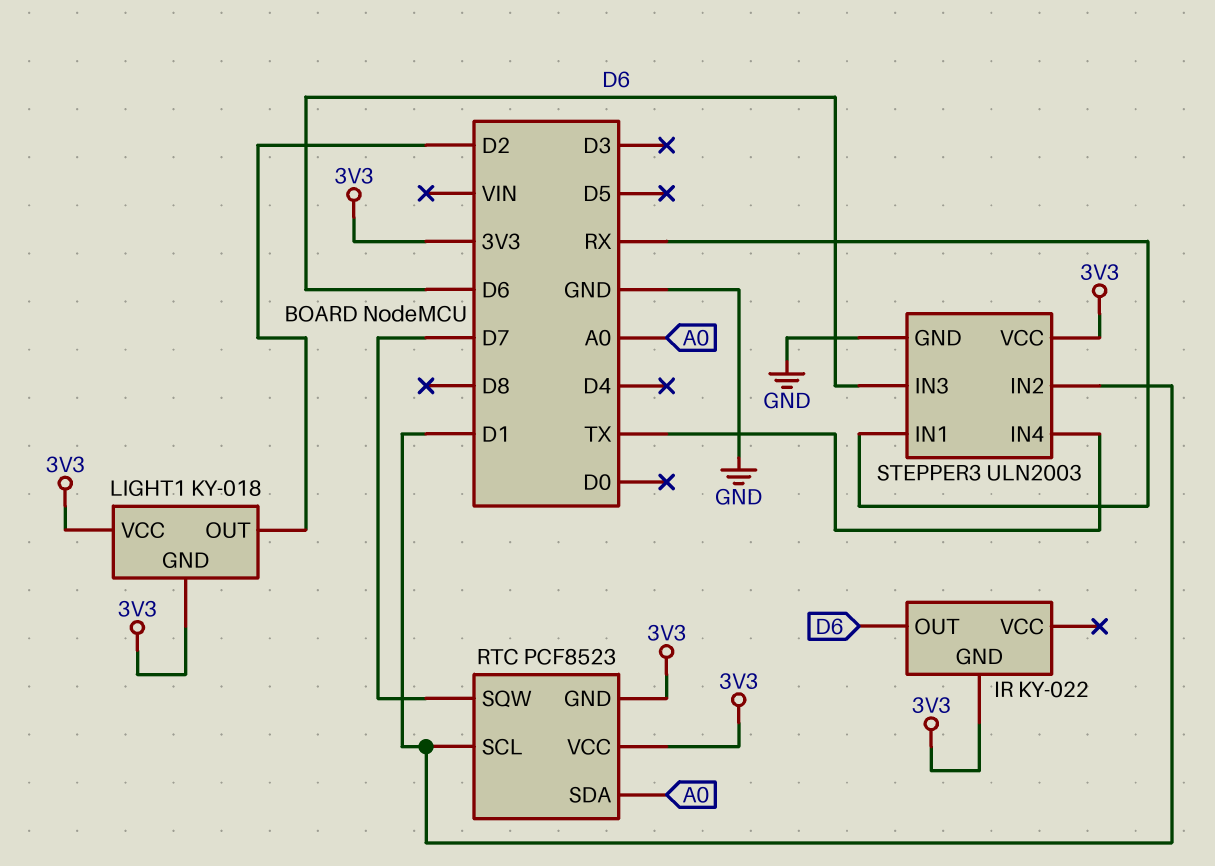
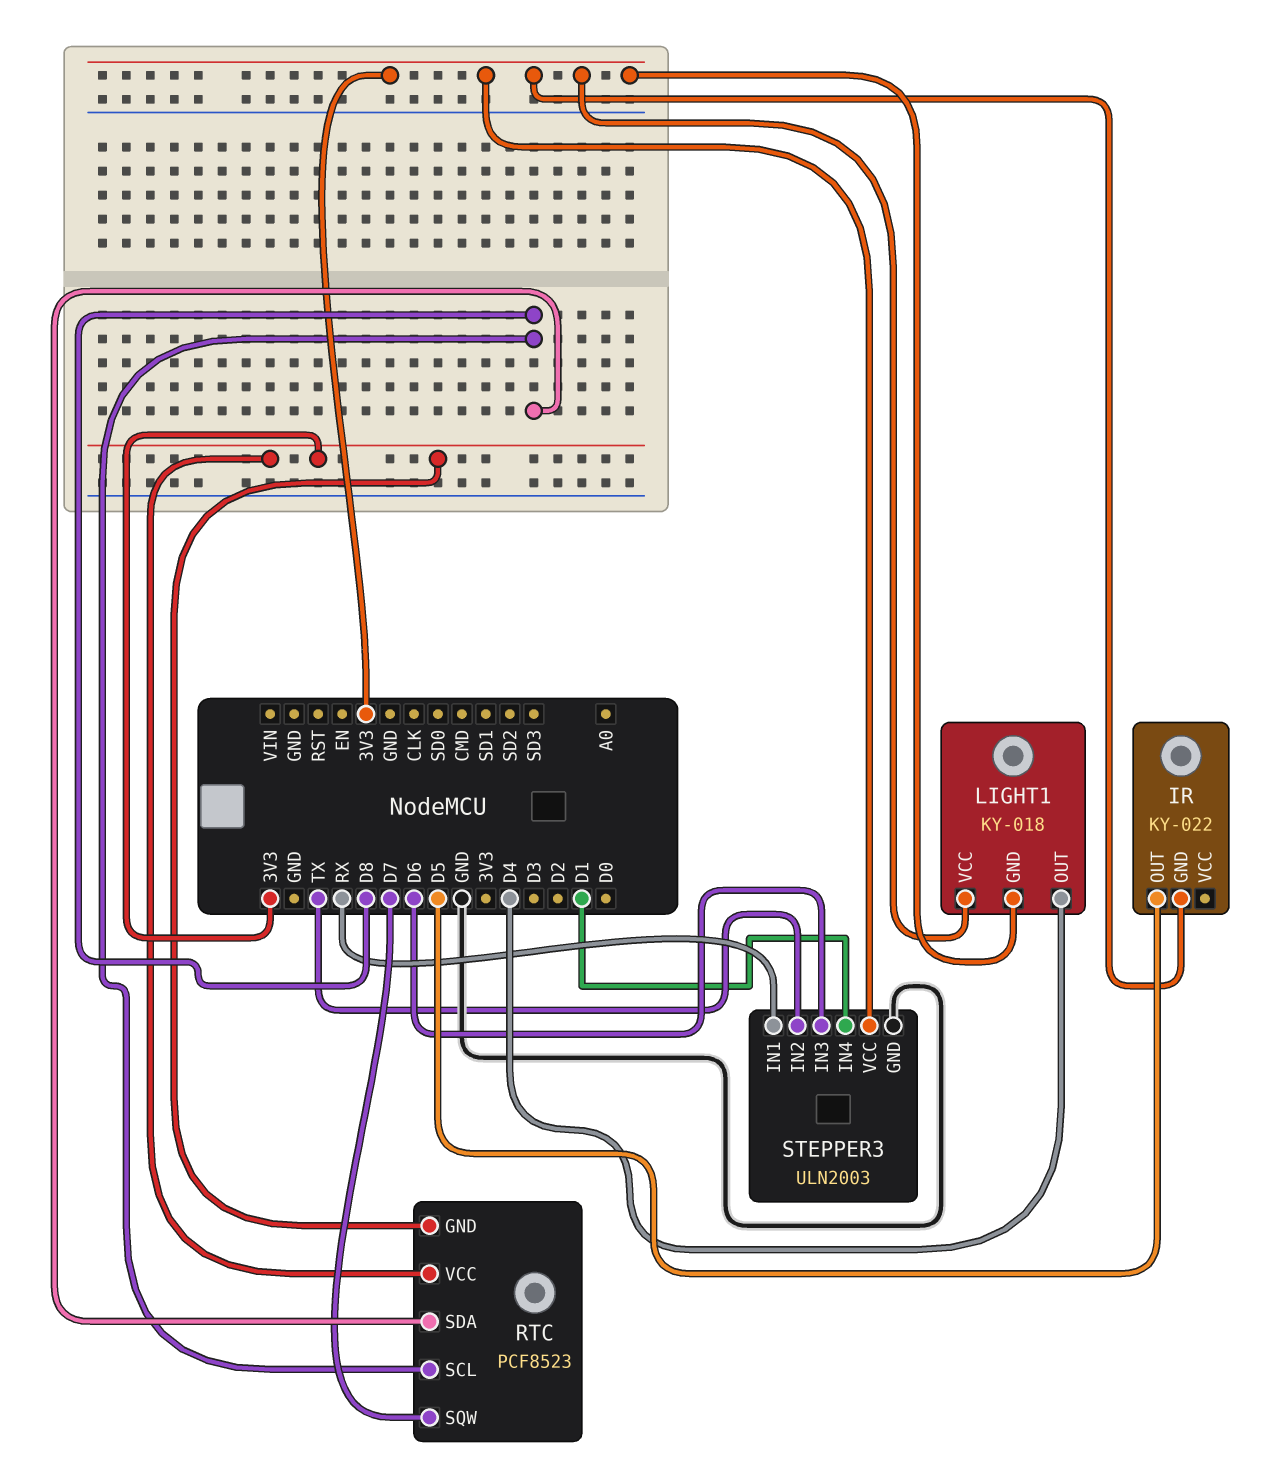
IR pin OUT: D6 -> D5
LIGHT1 pin OUT: D2 -> D4
RTC pin SCL: D1 -> D8
RTC pin SDA: A0 -> D8
STEPPER3 pin IN2: D1 -> TX
STEPPER3 pin IN4: TX -> D1

